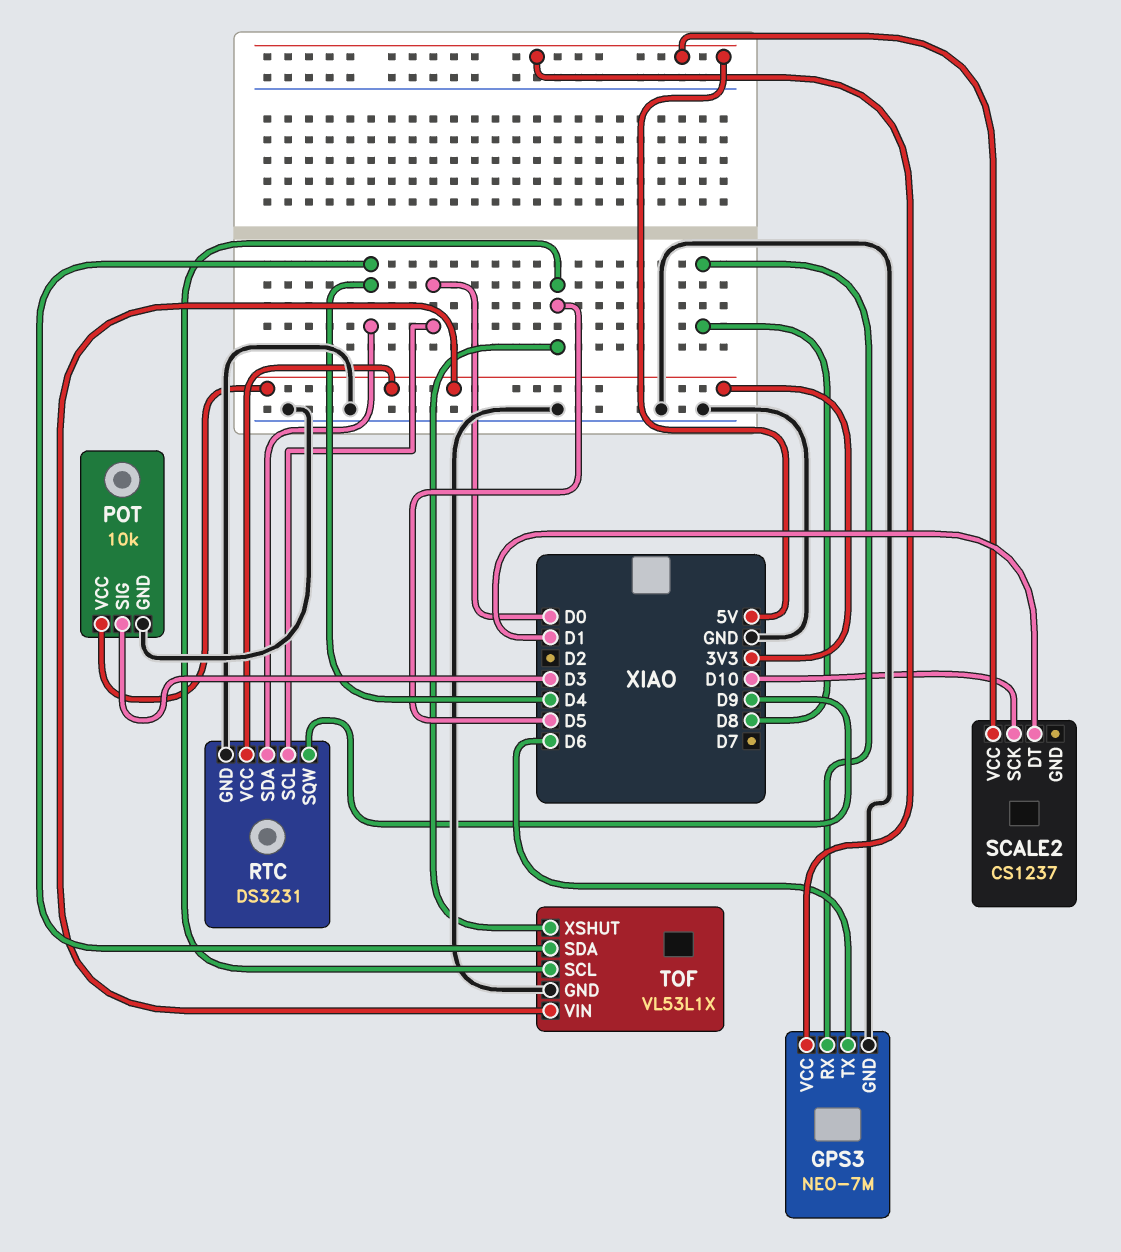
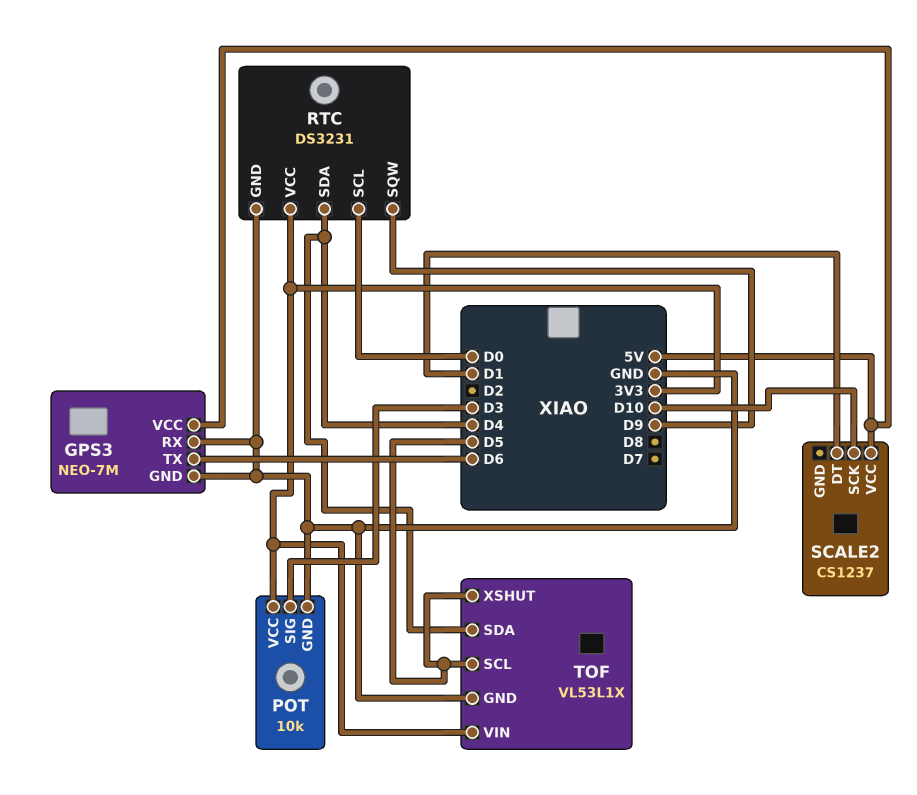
GPS3 pin RX: D8 -> GND

